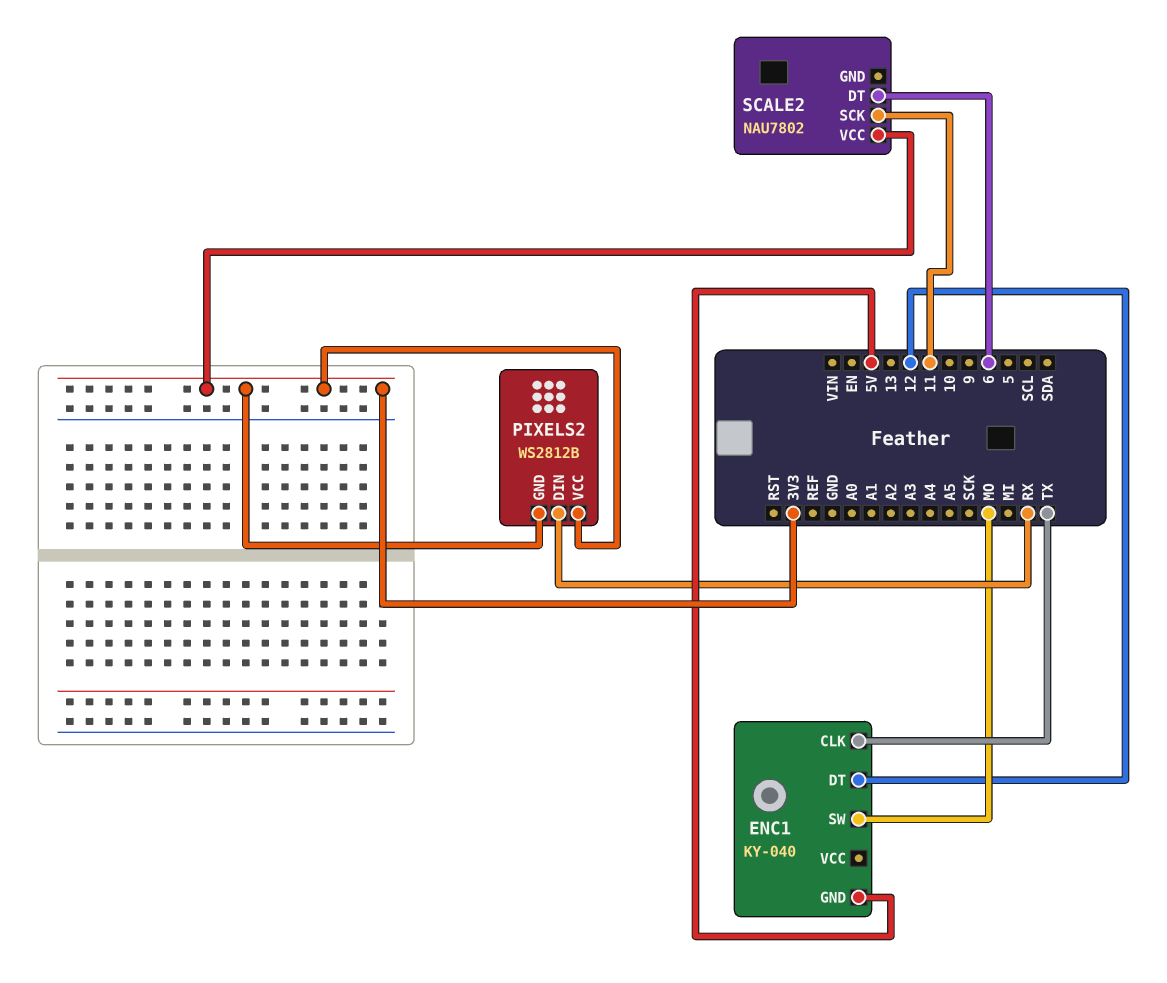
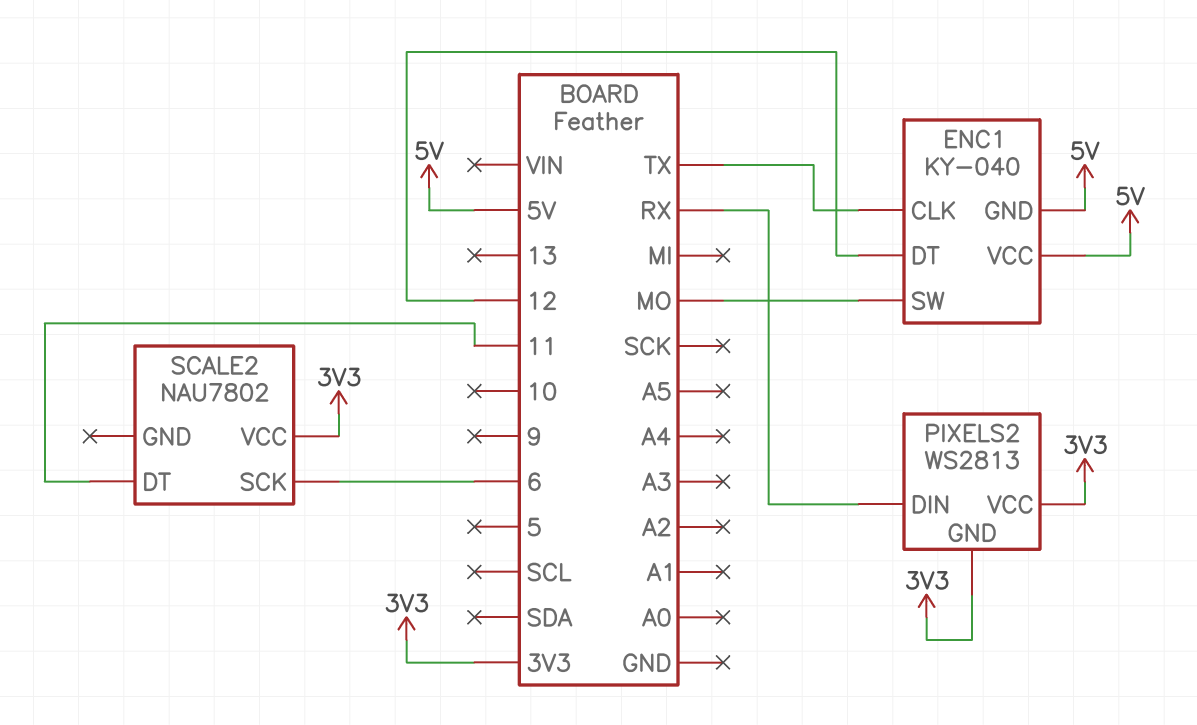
ENC1 pin VCC: none -> 5V
PIXELS2: WS2812B -> WS2813
SCALE2 pin DT: 6 -> 11
SCALE2 pin SCK: 11 -> 6

